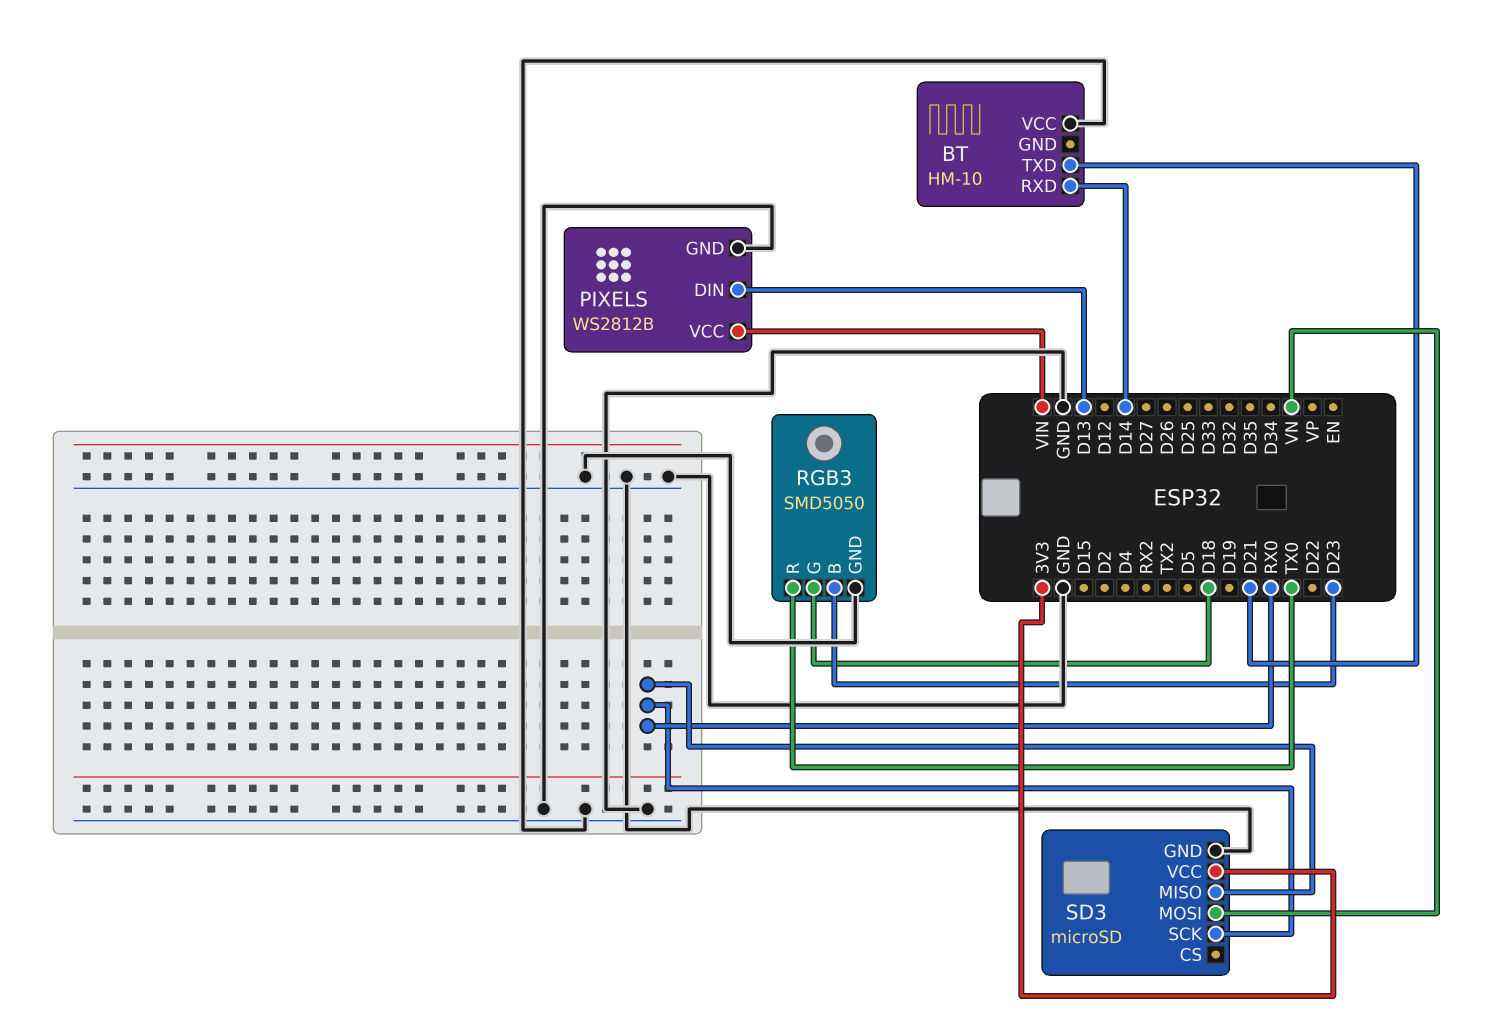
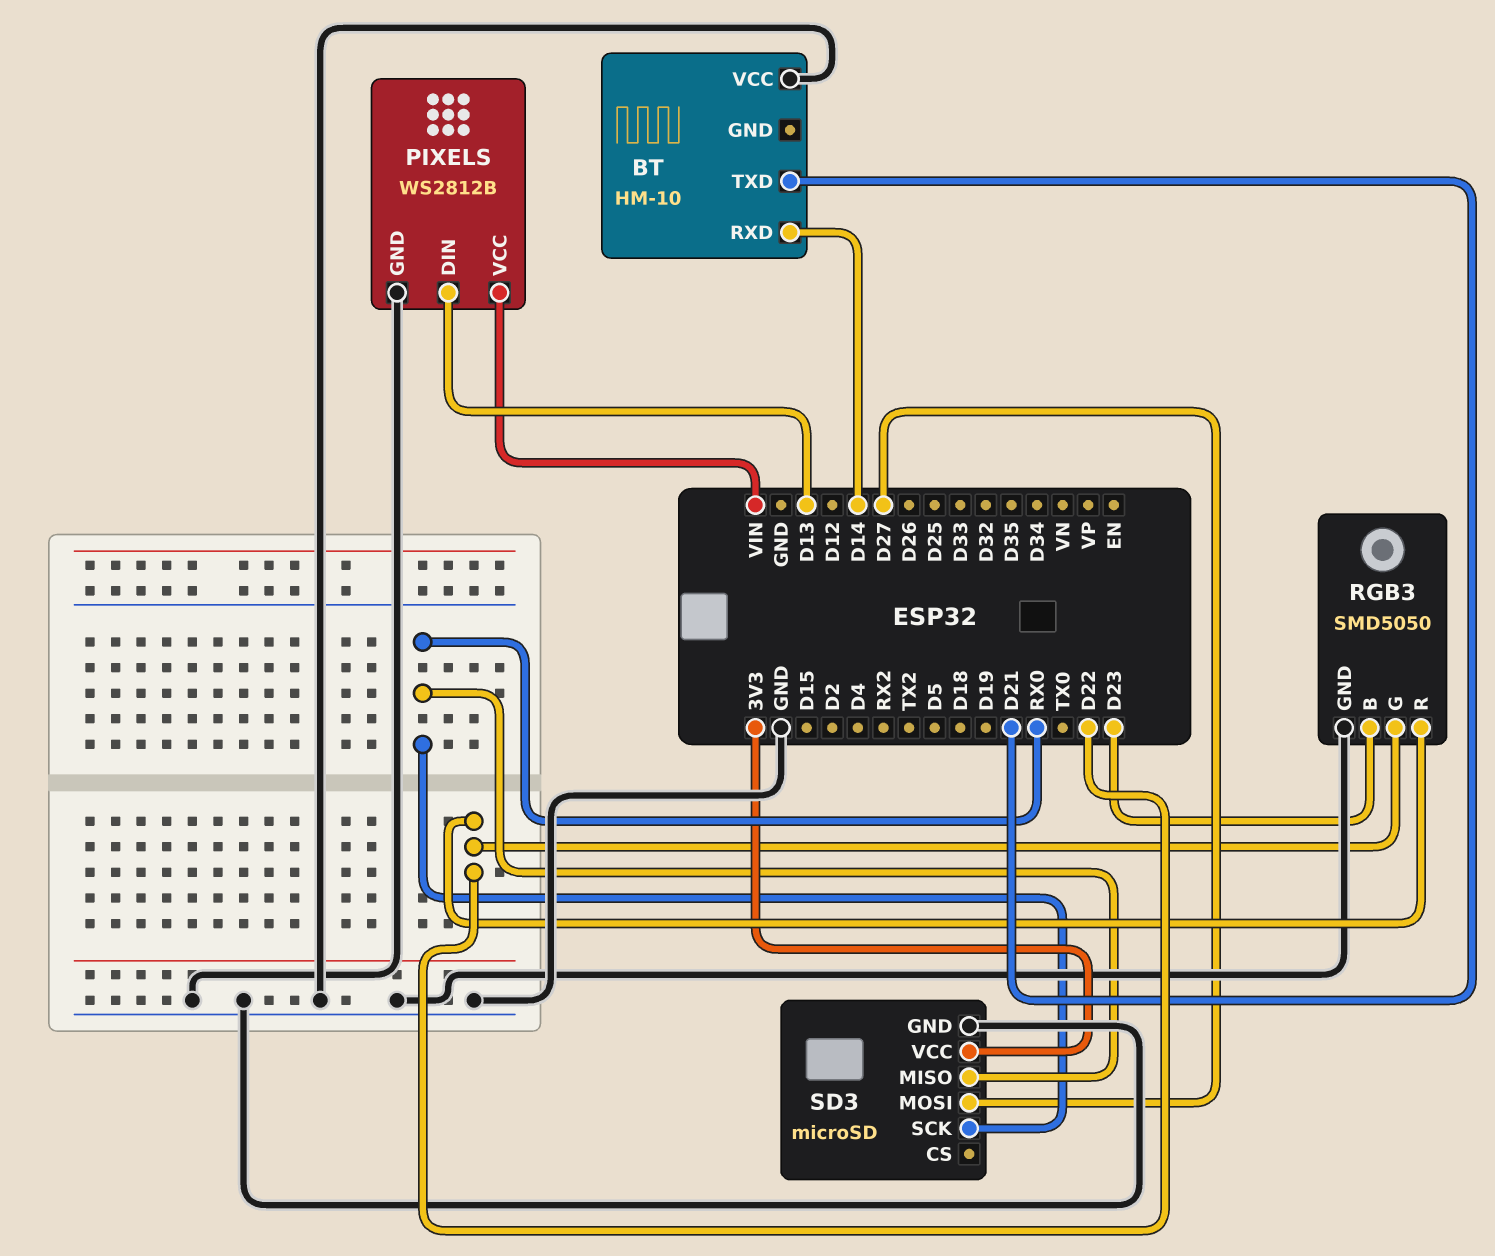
RGB3 pin G: D18 -> D22
RGB3 pin R: TX0 -> D22
SD3 pin MOSI: VN -> D27

